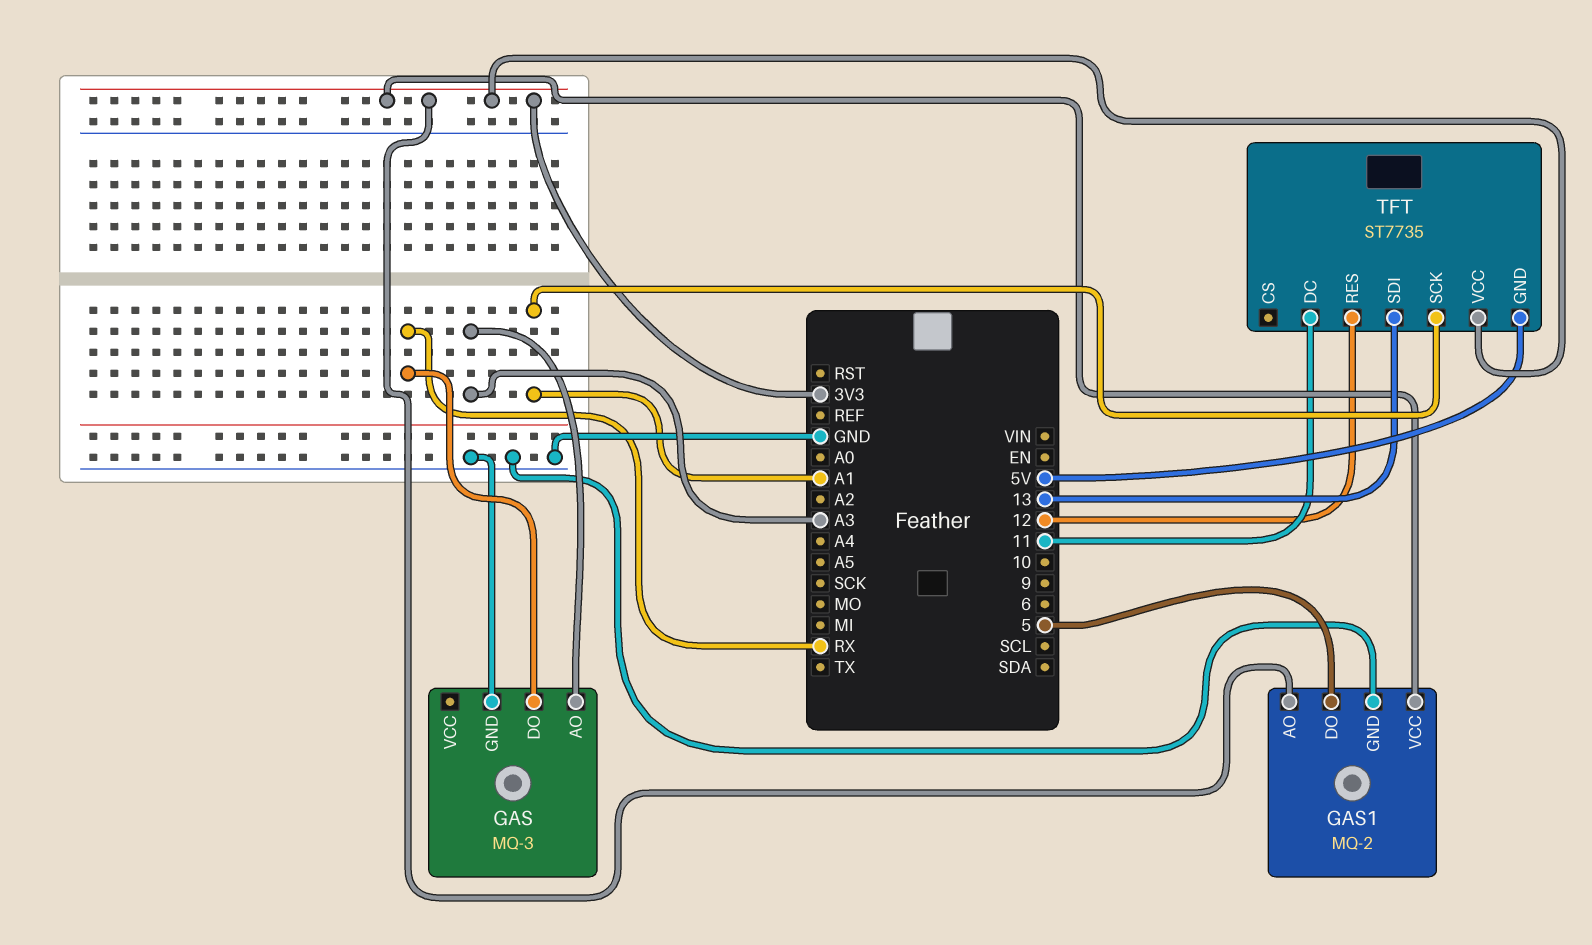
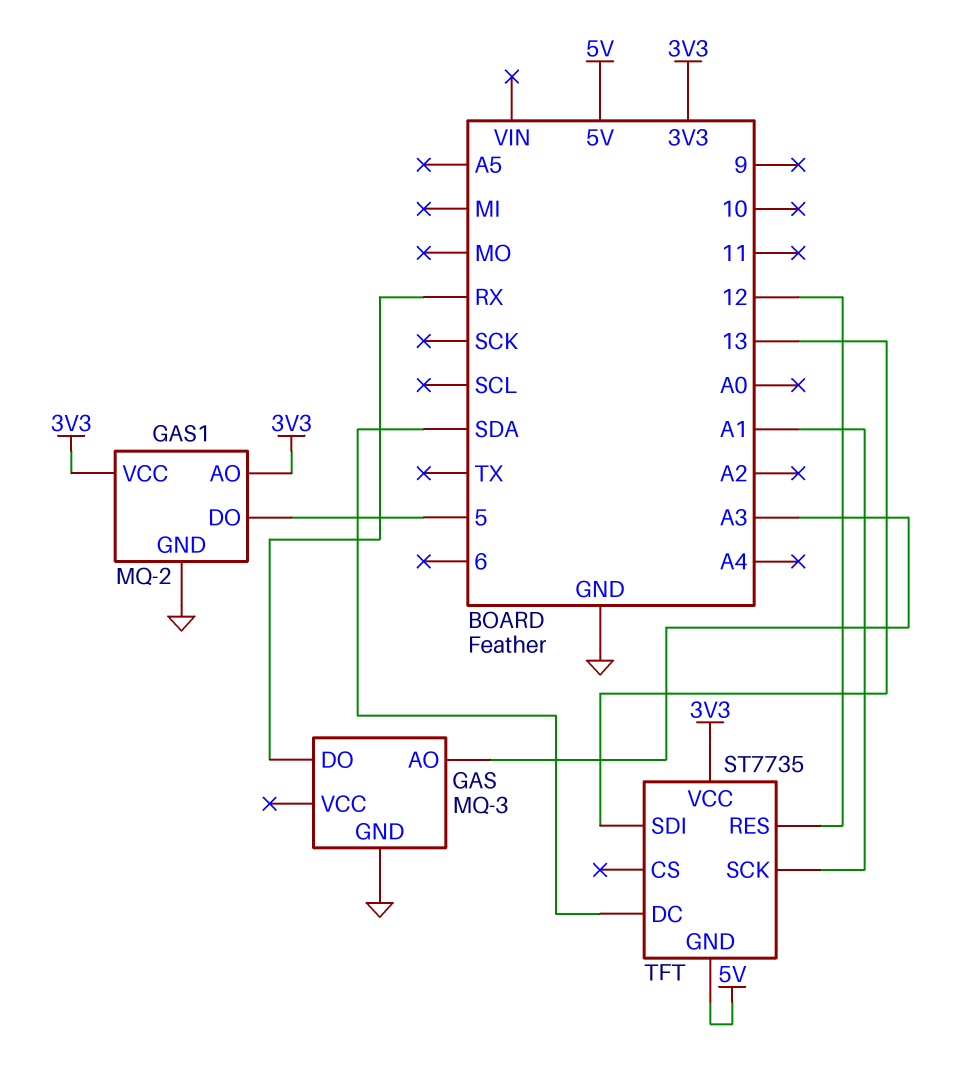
TFT pin DC: 11 -> SDA

